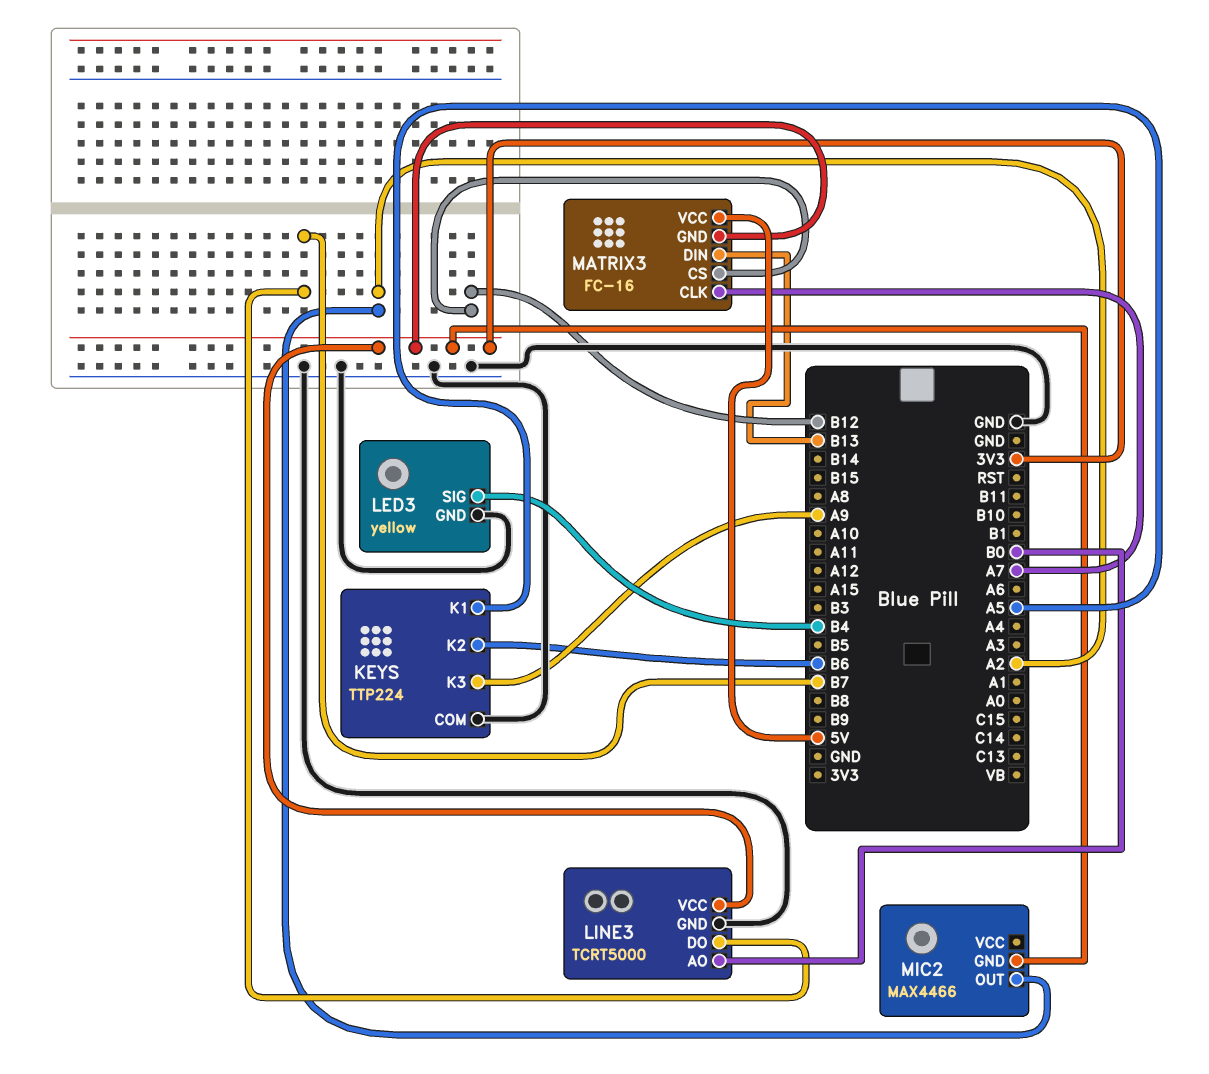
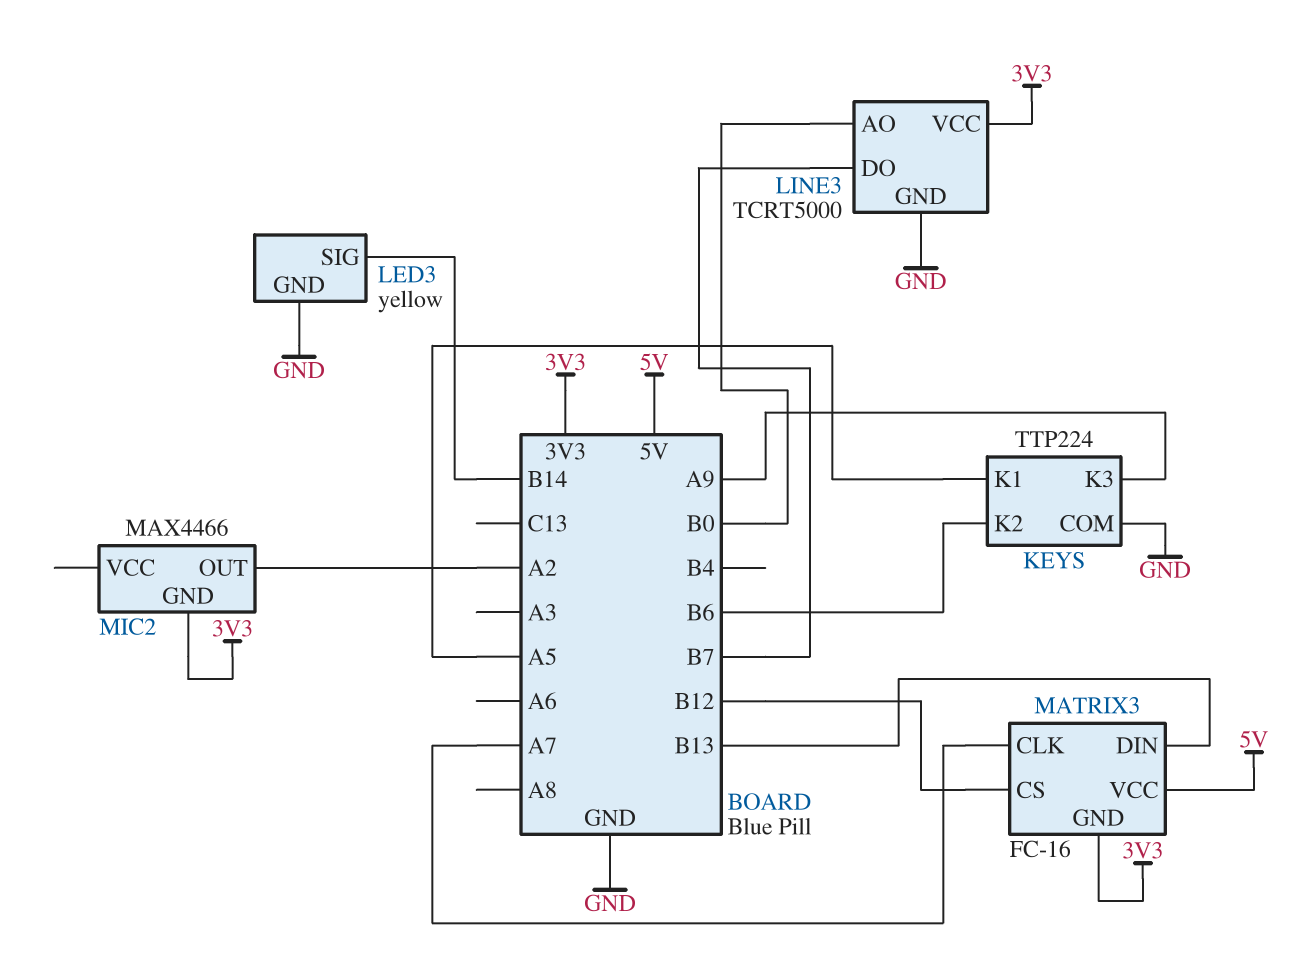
LED3 pin SIG: B4 -> B14

